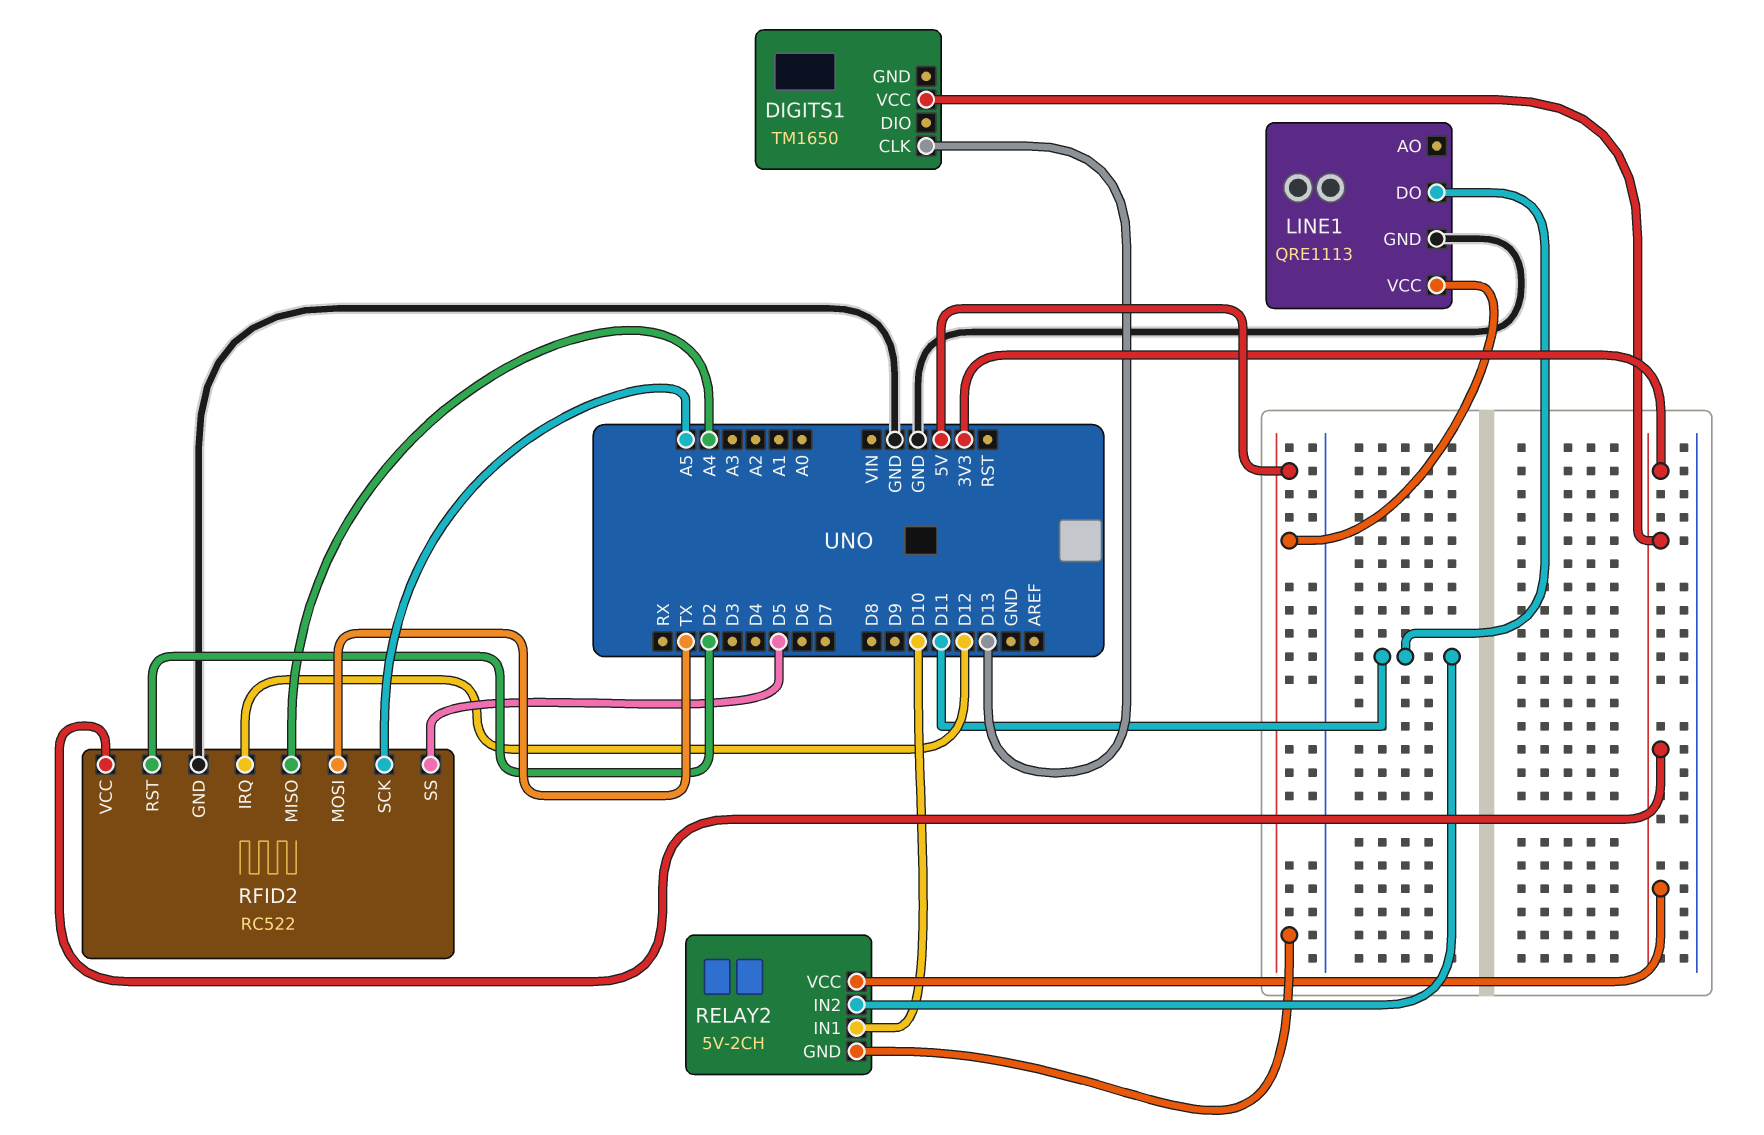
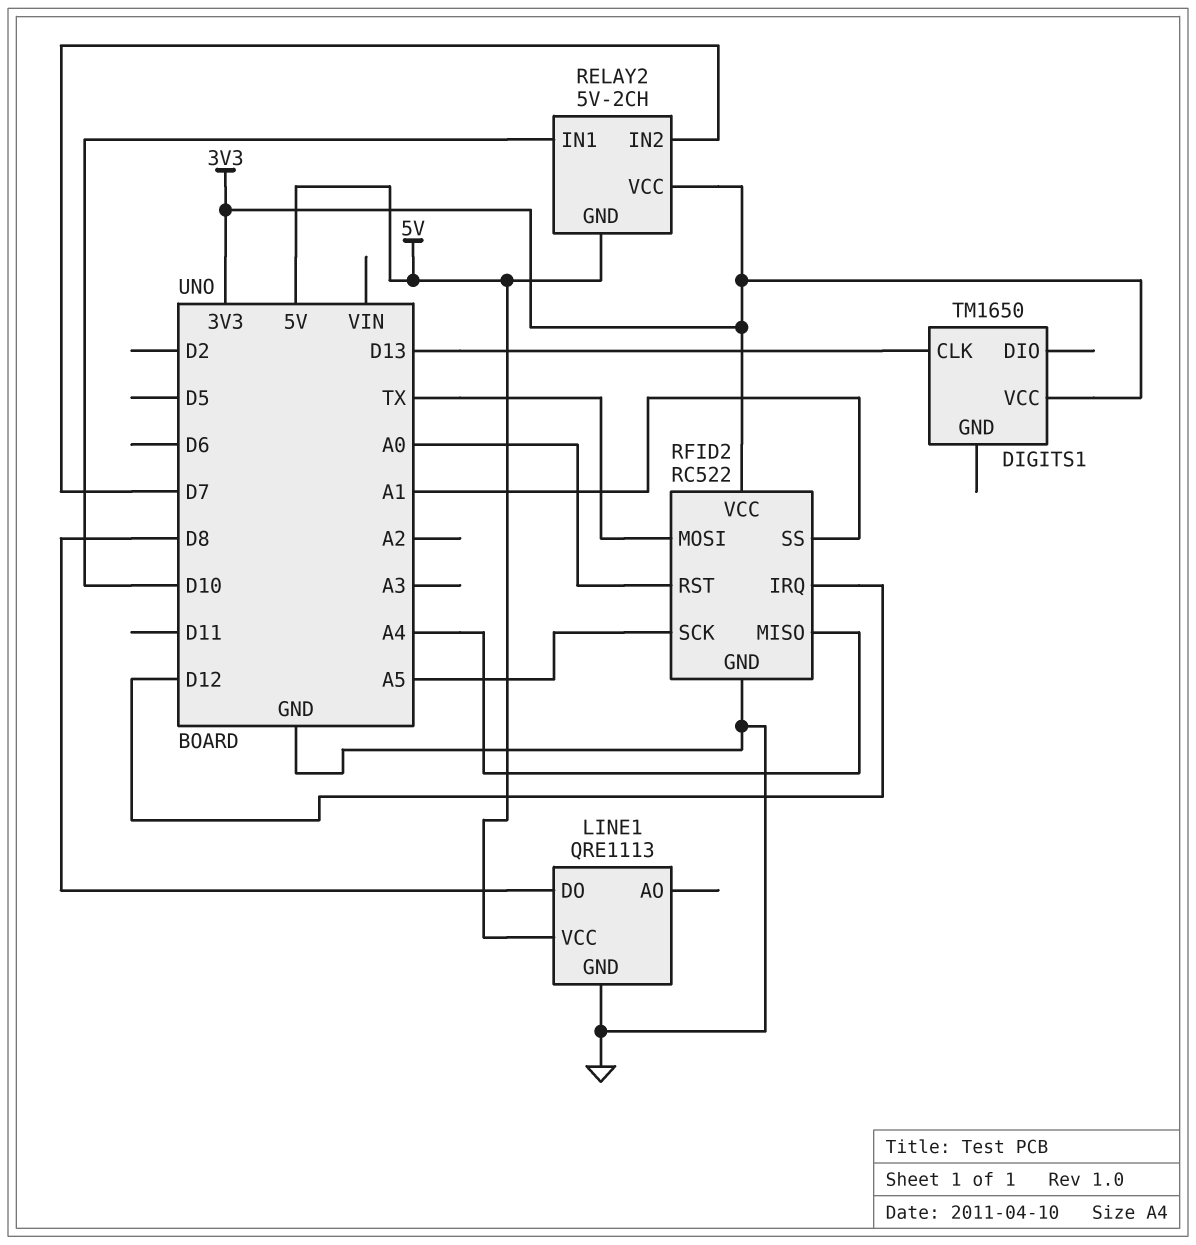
LINE1 pin DO: D11 -> D8
RELAY2 pin IN2: D11 -> D7
RFID2 pin RST: D2 -> A0
RFID2 pin SS: D5 -> A1

